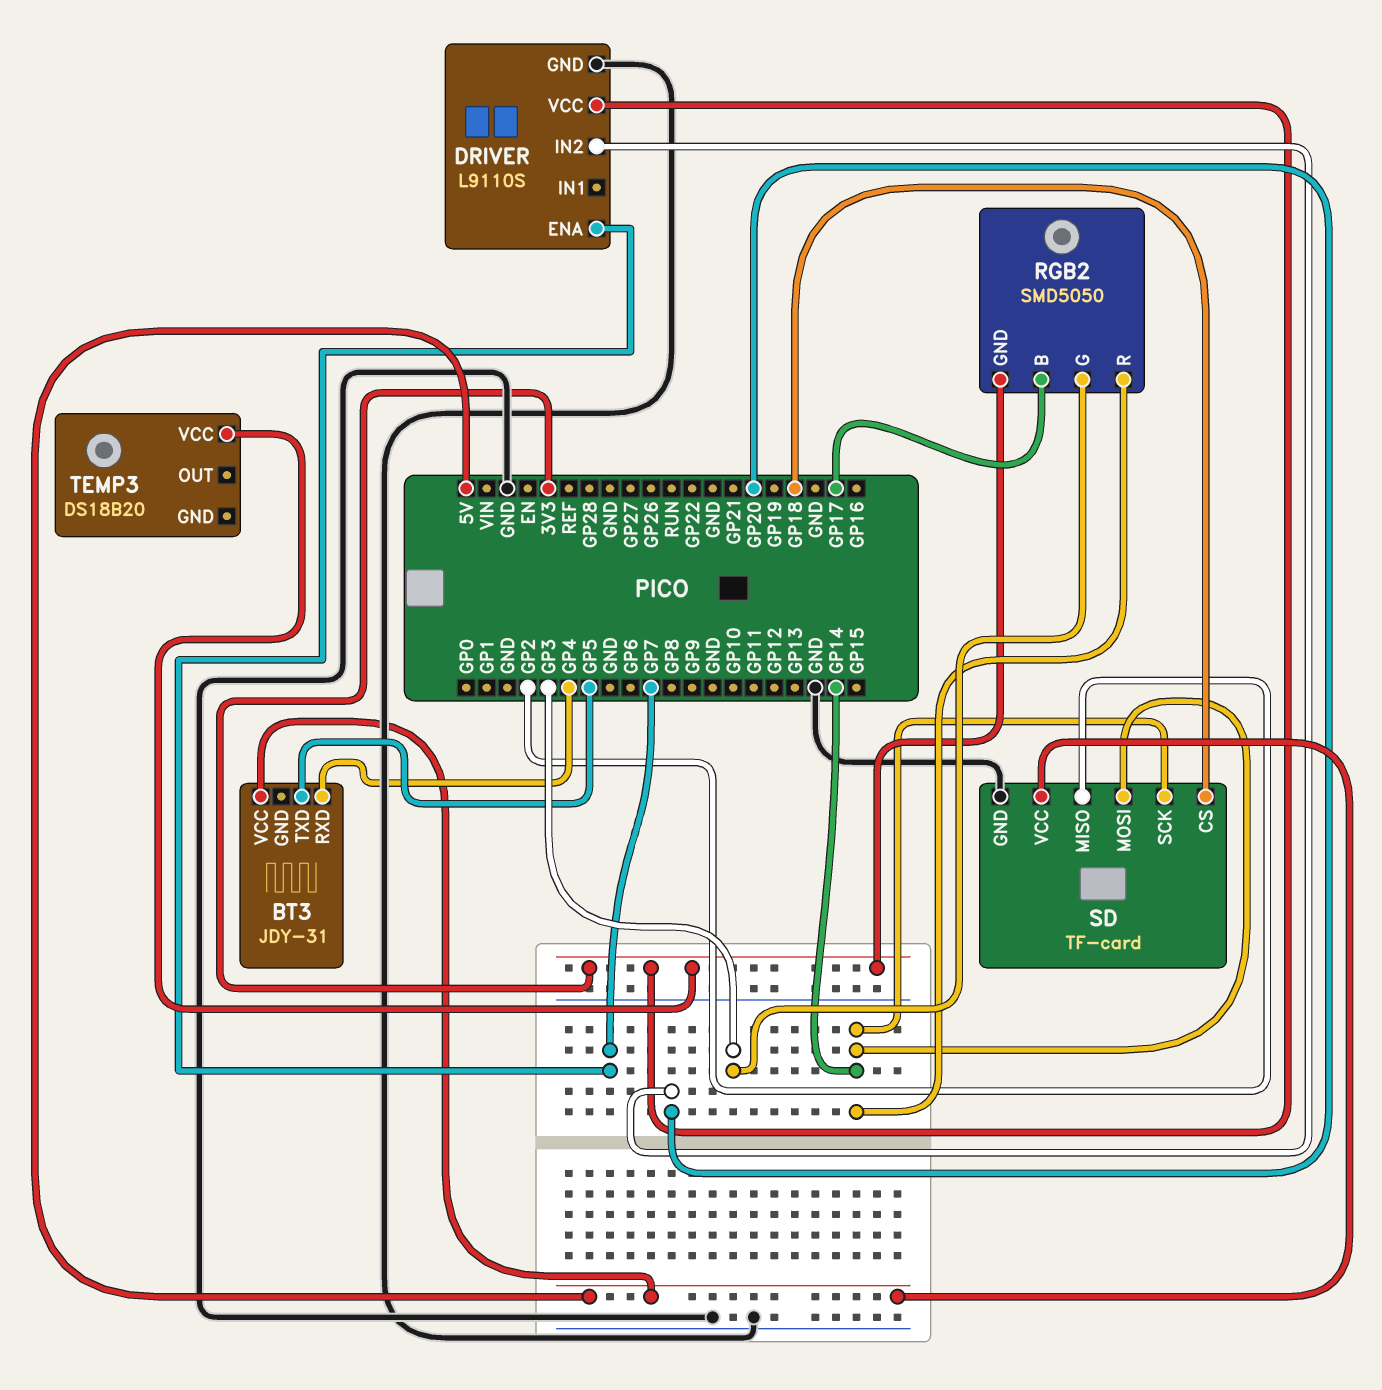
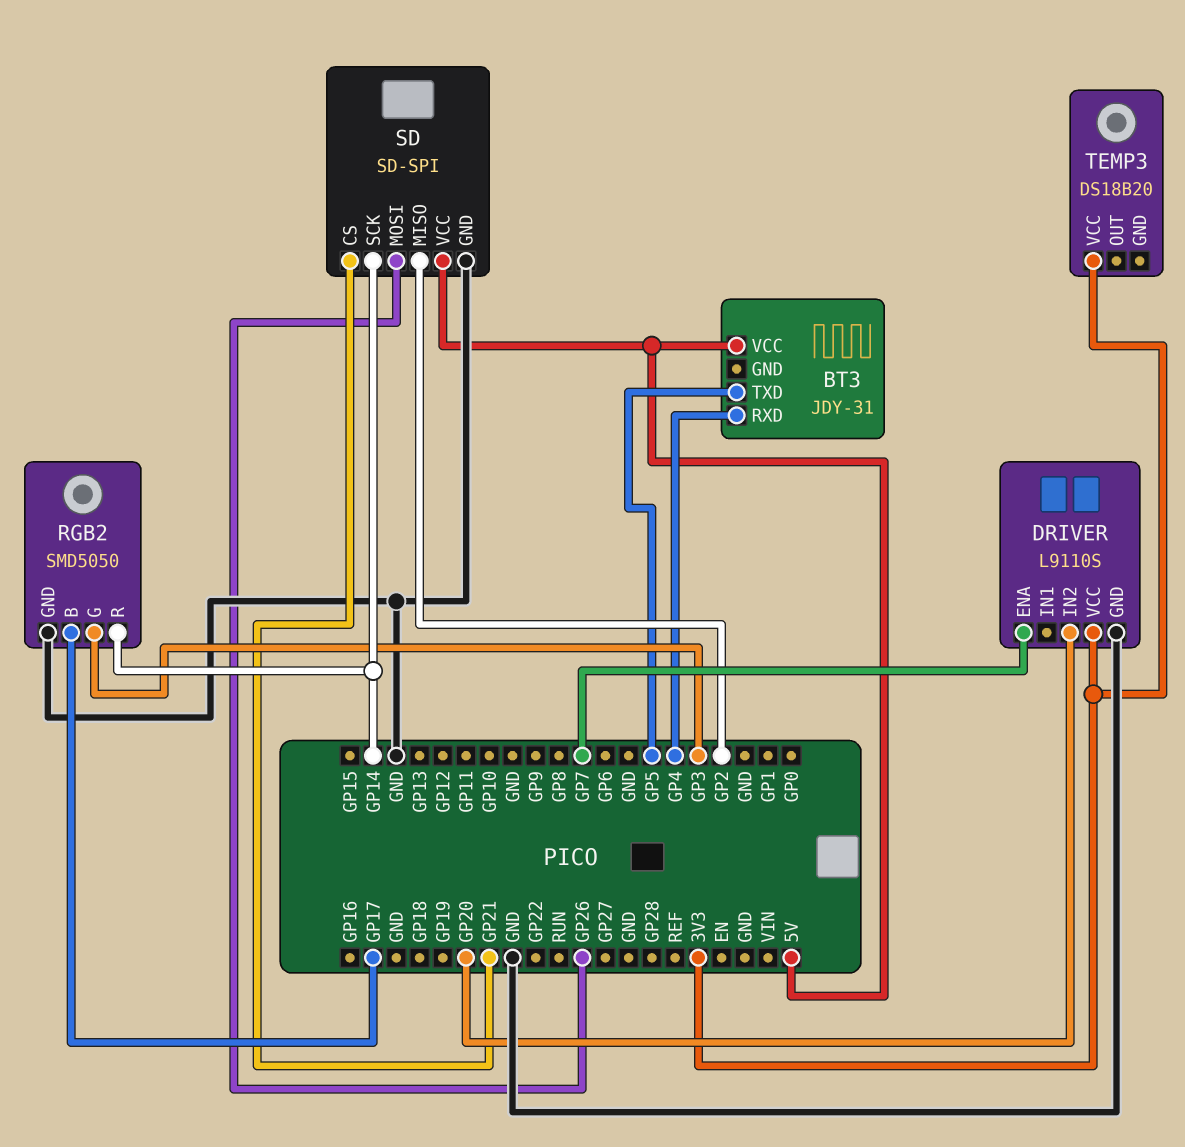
RGB2 pin GND: 3V3 -> GND
SD: TF-card -> SD-SPI
SD pin CS: GP18 -> GP21
SD pin MOSI: GP14 -> GP26

